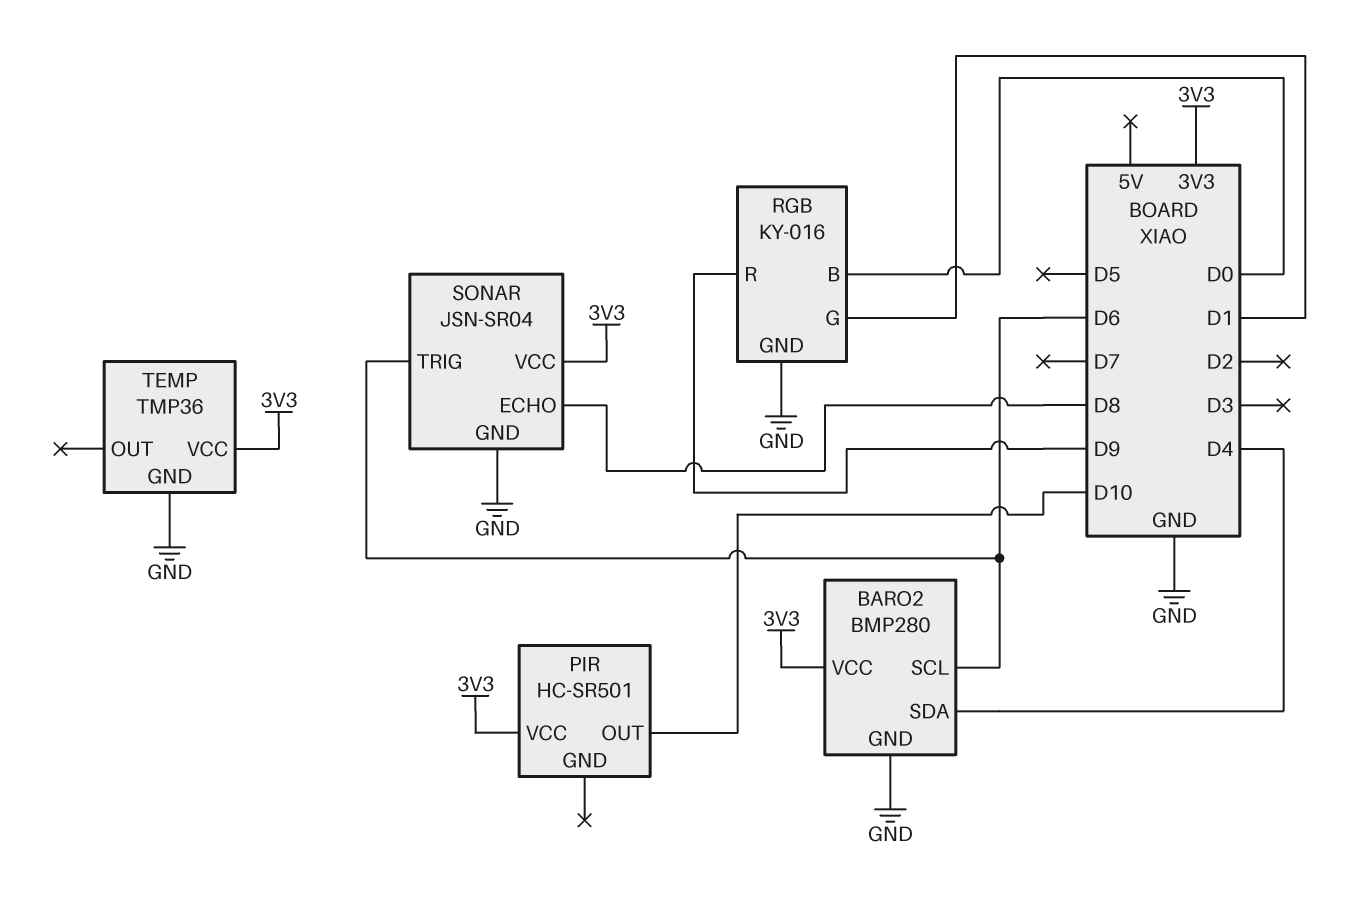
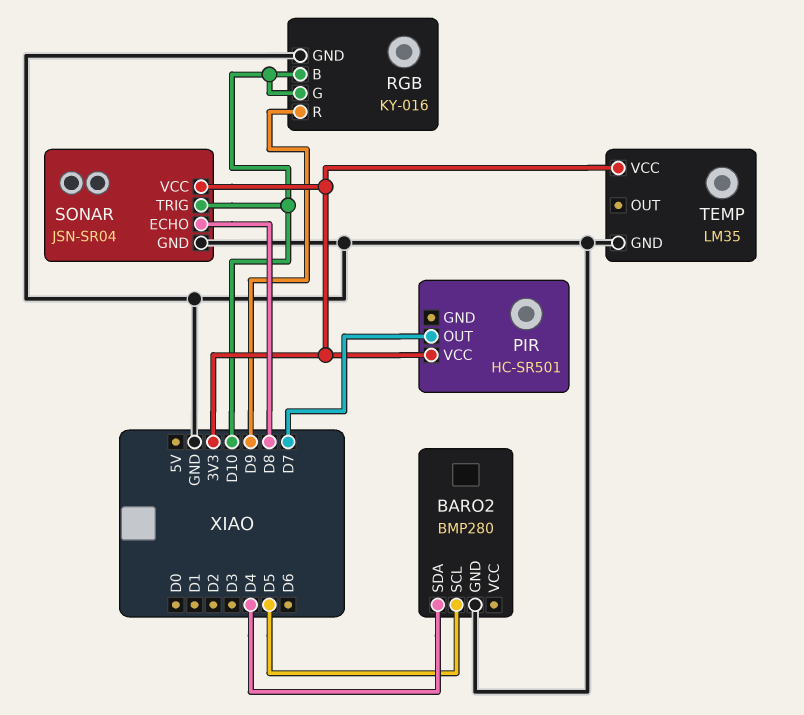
BARO2 pin SCL: D6 -> D5
BARO2 pin VCC: 3V3 -> none
PIR pin OUT: D10 -> D7
RGB pin B: D0 -> D10
RGB pin G: D1 -> D10
SONAR pin TRIG: D6 -> D10
TEMP: TMP36 -> LM35

